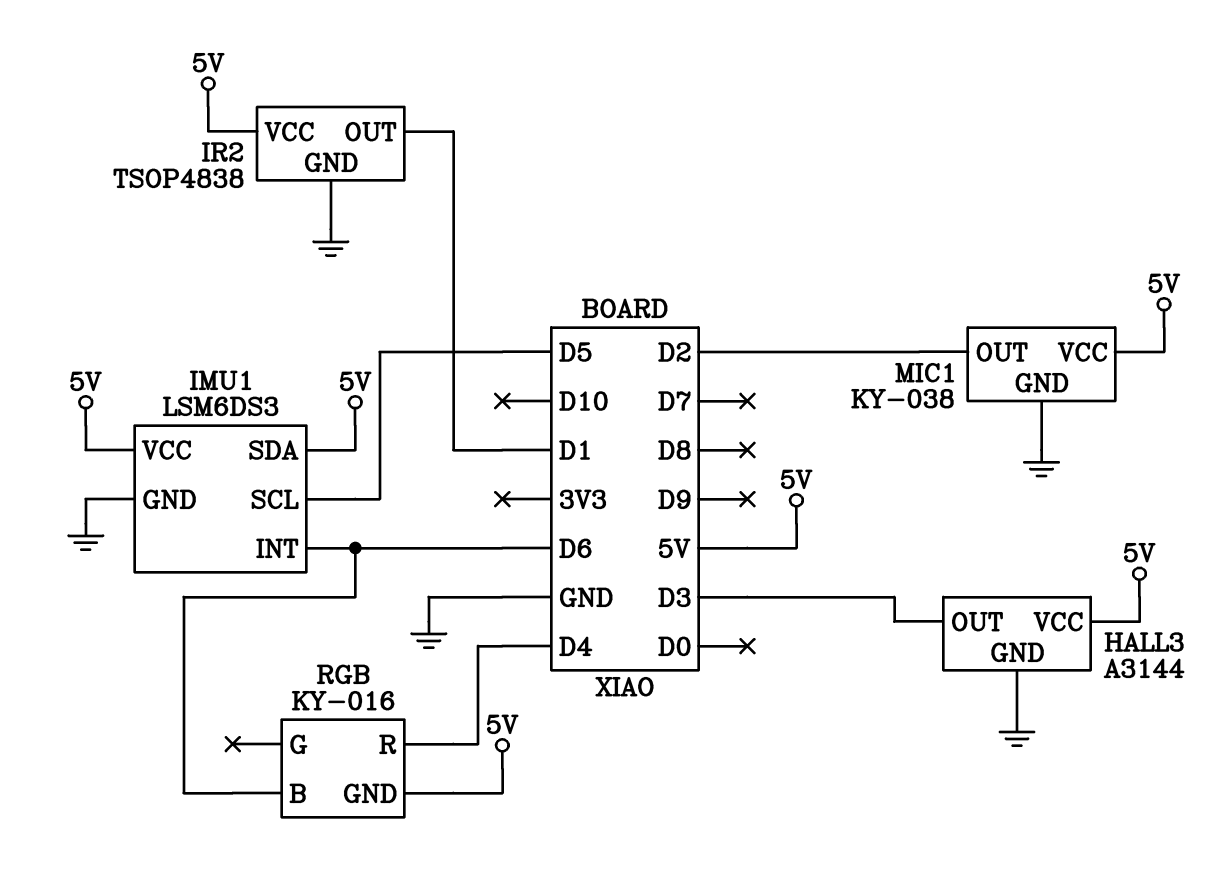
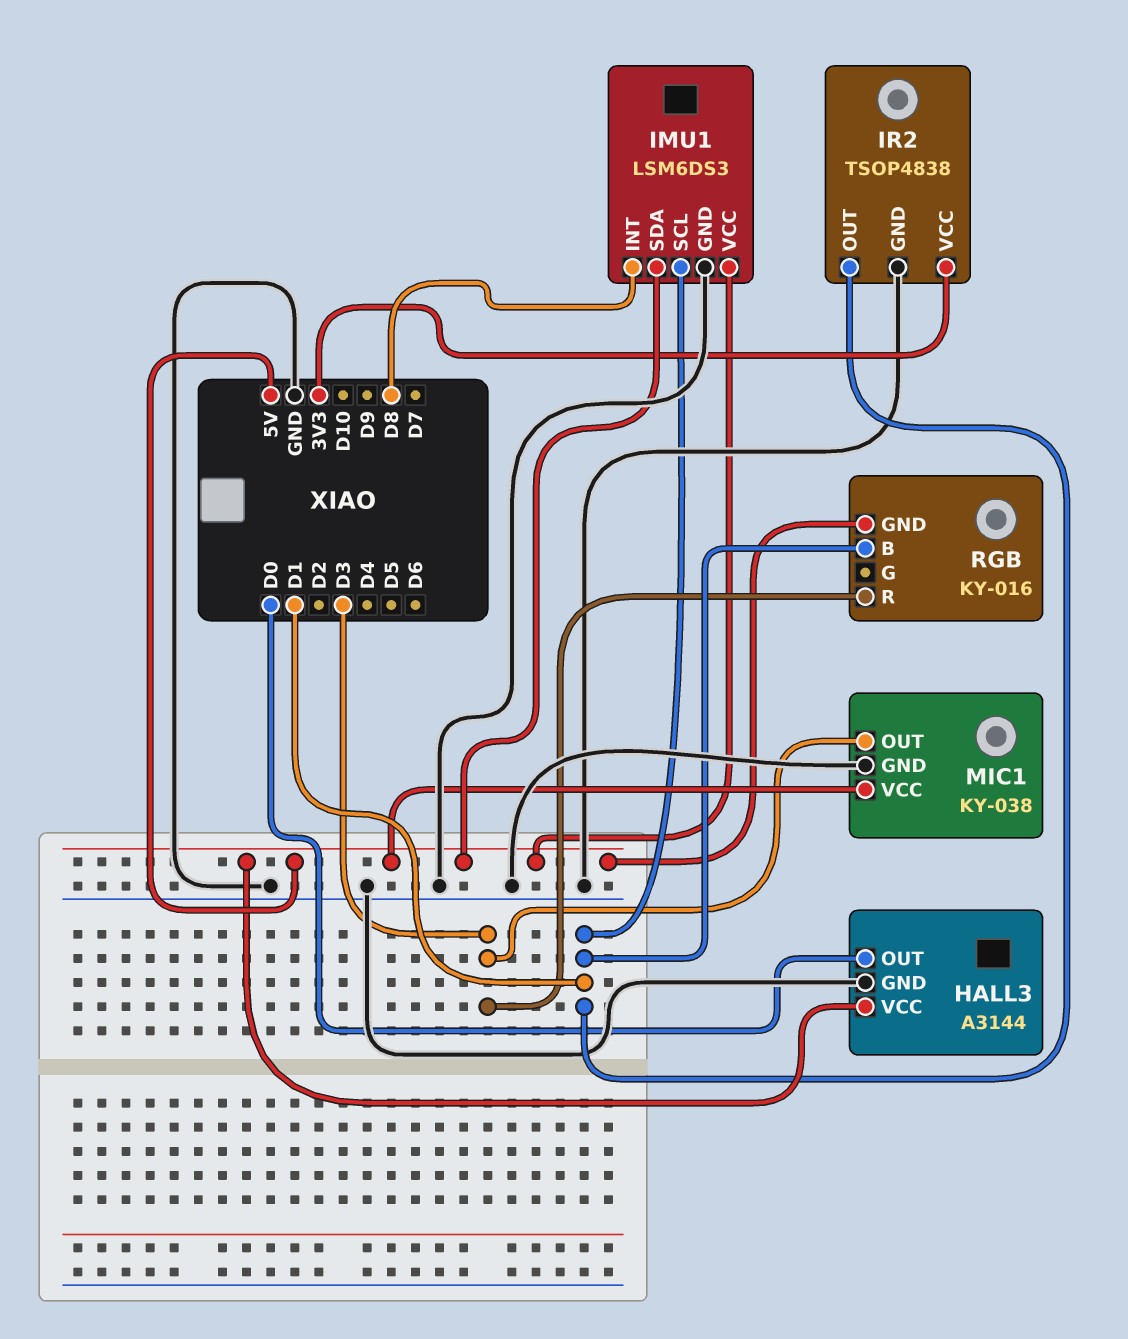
HALL3 pin OUT: D3 -> D0
IMU1 pin INT: D6 -> D8
IMU1 pin SCL: D5 -> D1
IR2 pin VCC: 5V -> 3V3
MIC1 pin OUT: D2 -> D3
RGB pin B: D6 -> D1
RGB pin R: D4 -> D3

